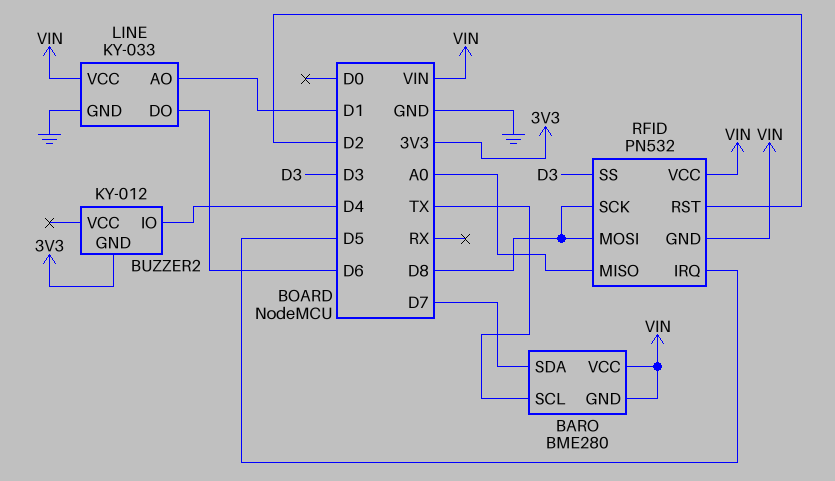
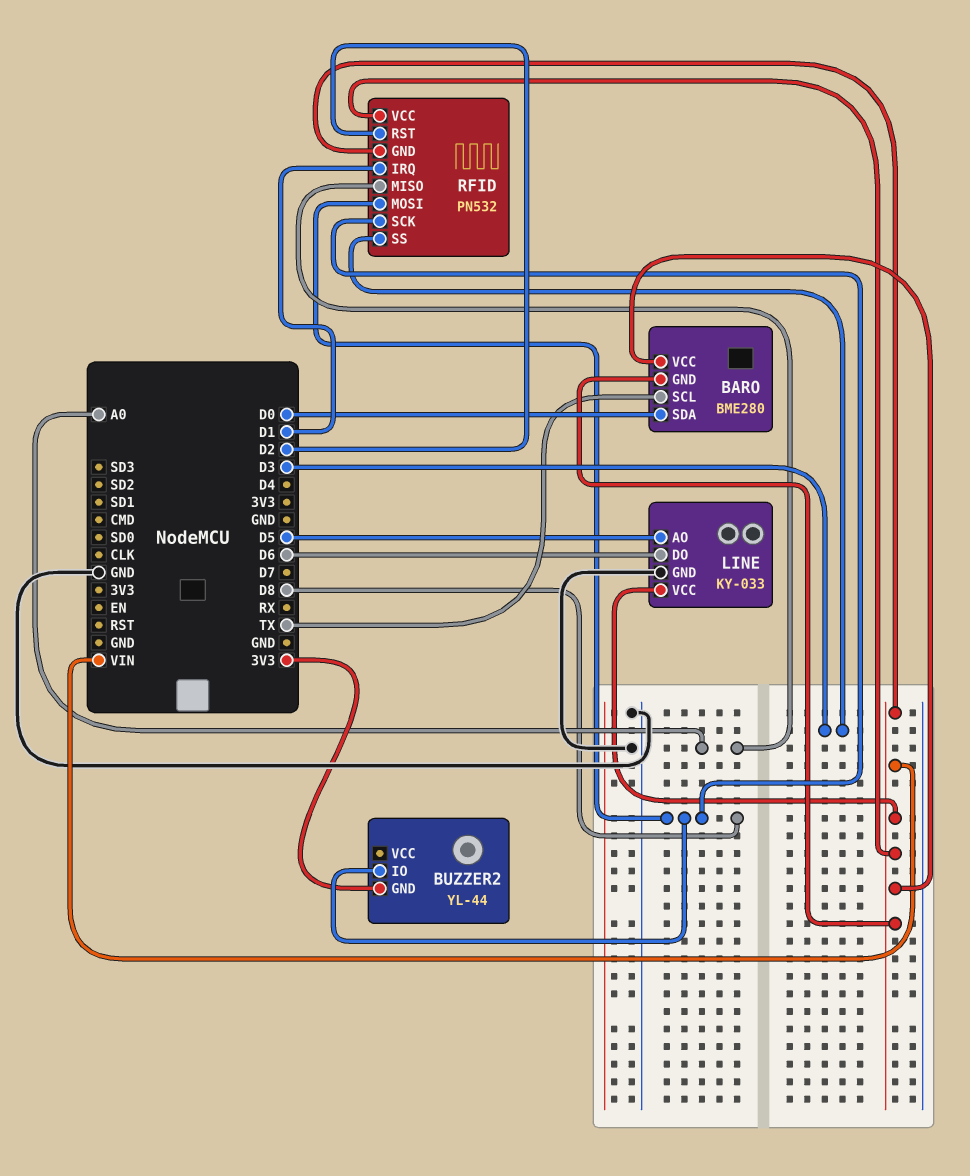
BARO pin SDA: D7 -> D0
BUZZER2: KY-012 -> YL-44
BUZZER2 pin IO: D4 -> D8
LINE pin AO: D1 -> D5
RFID pin IRQ: D5 -> D1

